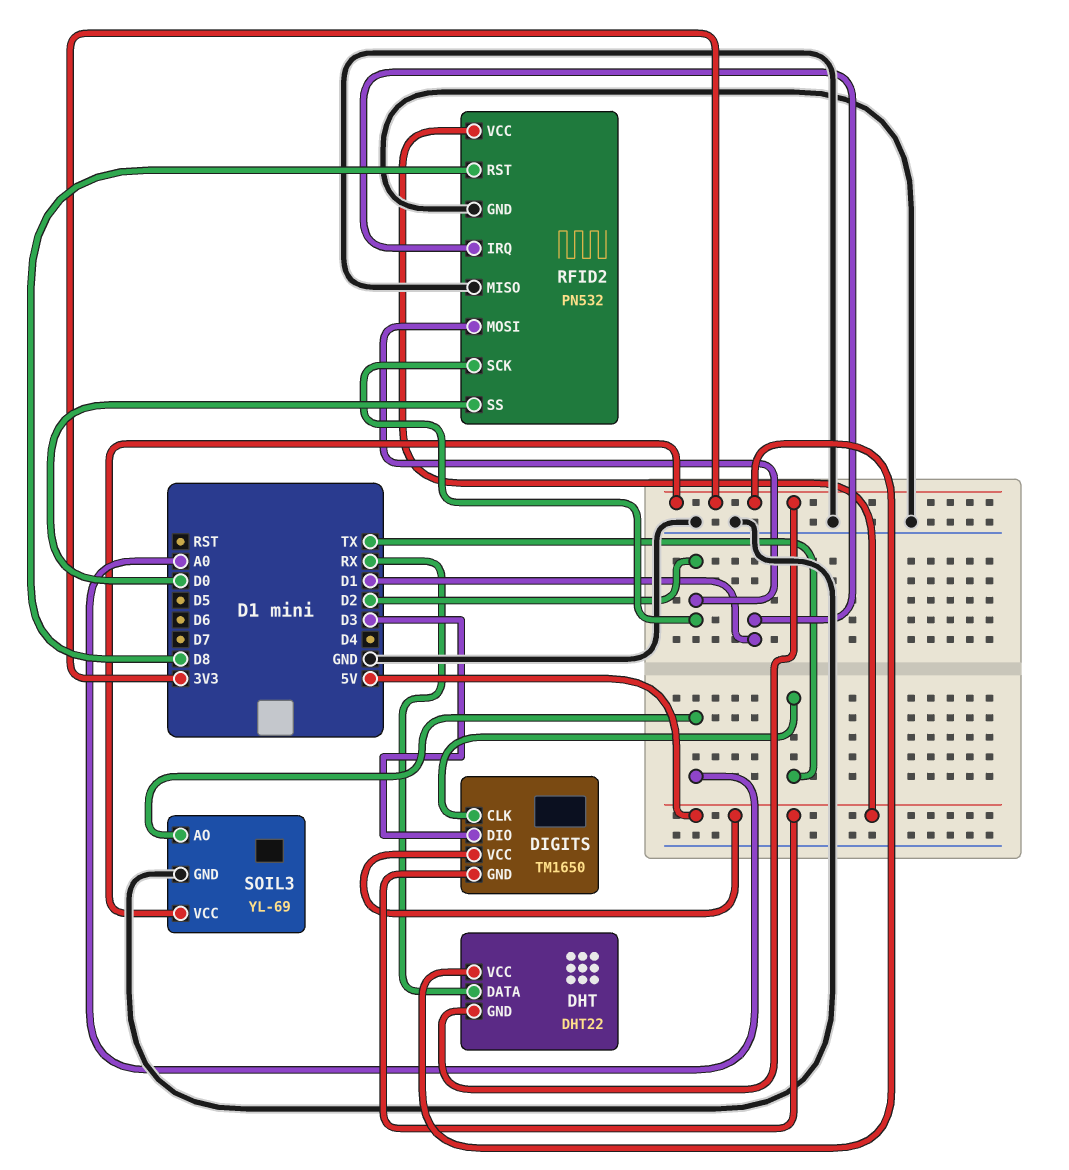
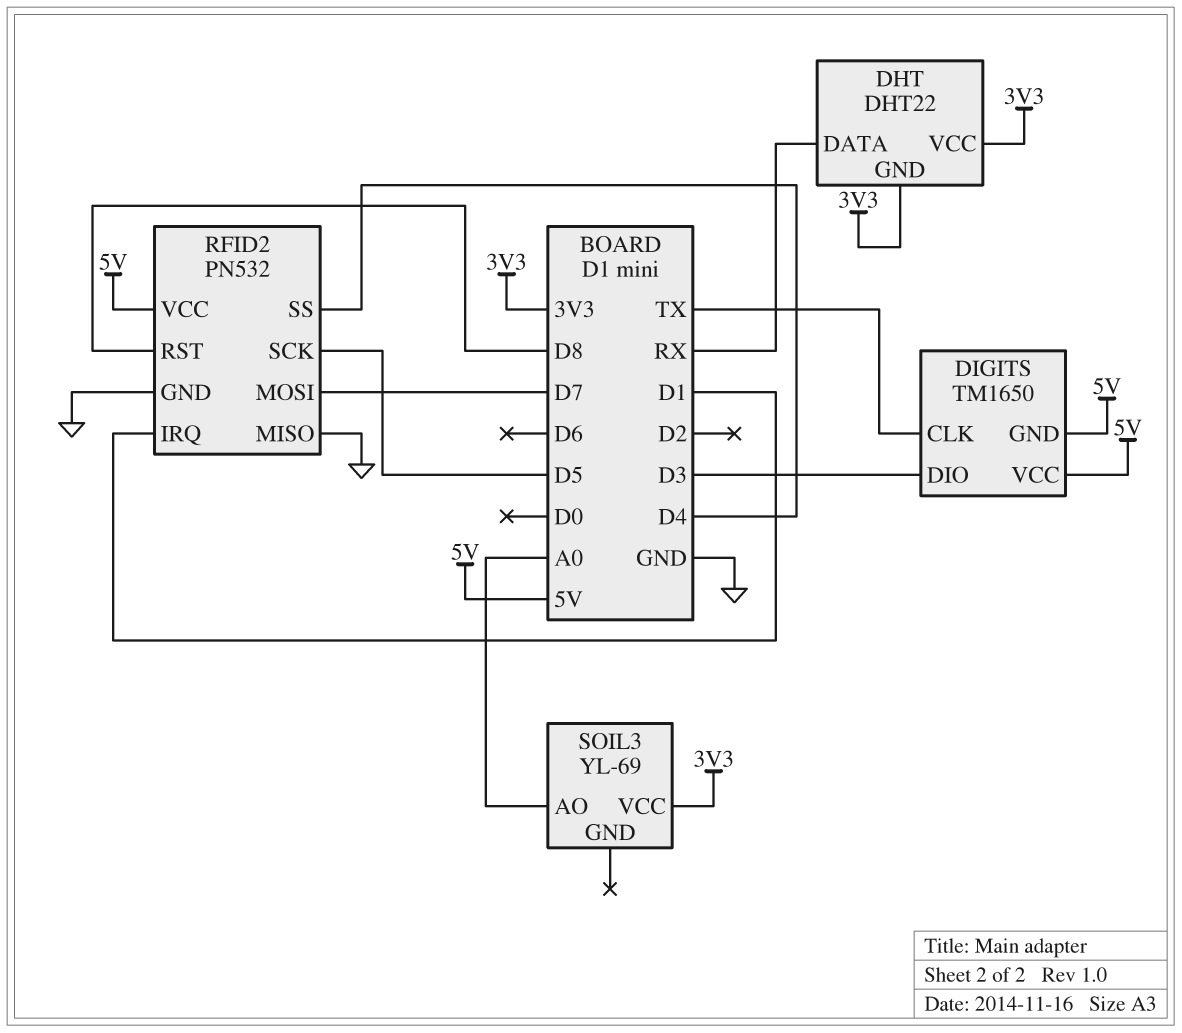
RFID2 pin MOSI: D2 -> D7
RFID2 pin SCK: D2 -> D5
RFID2 pin SS: D0 -> D4
SOIL3 pin GND: GND -> none

